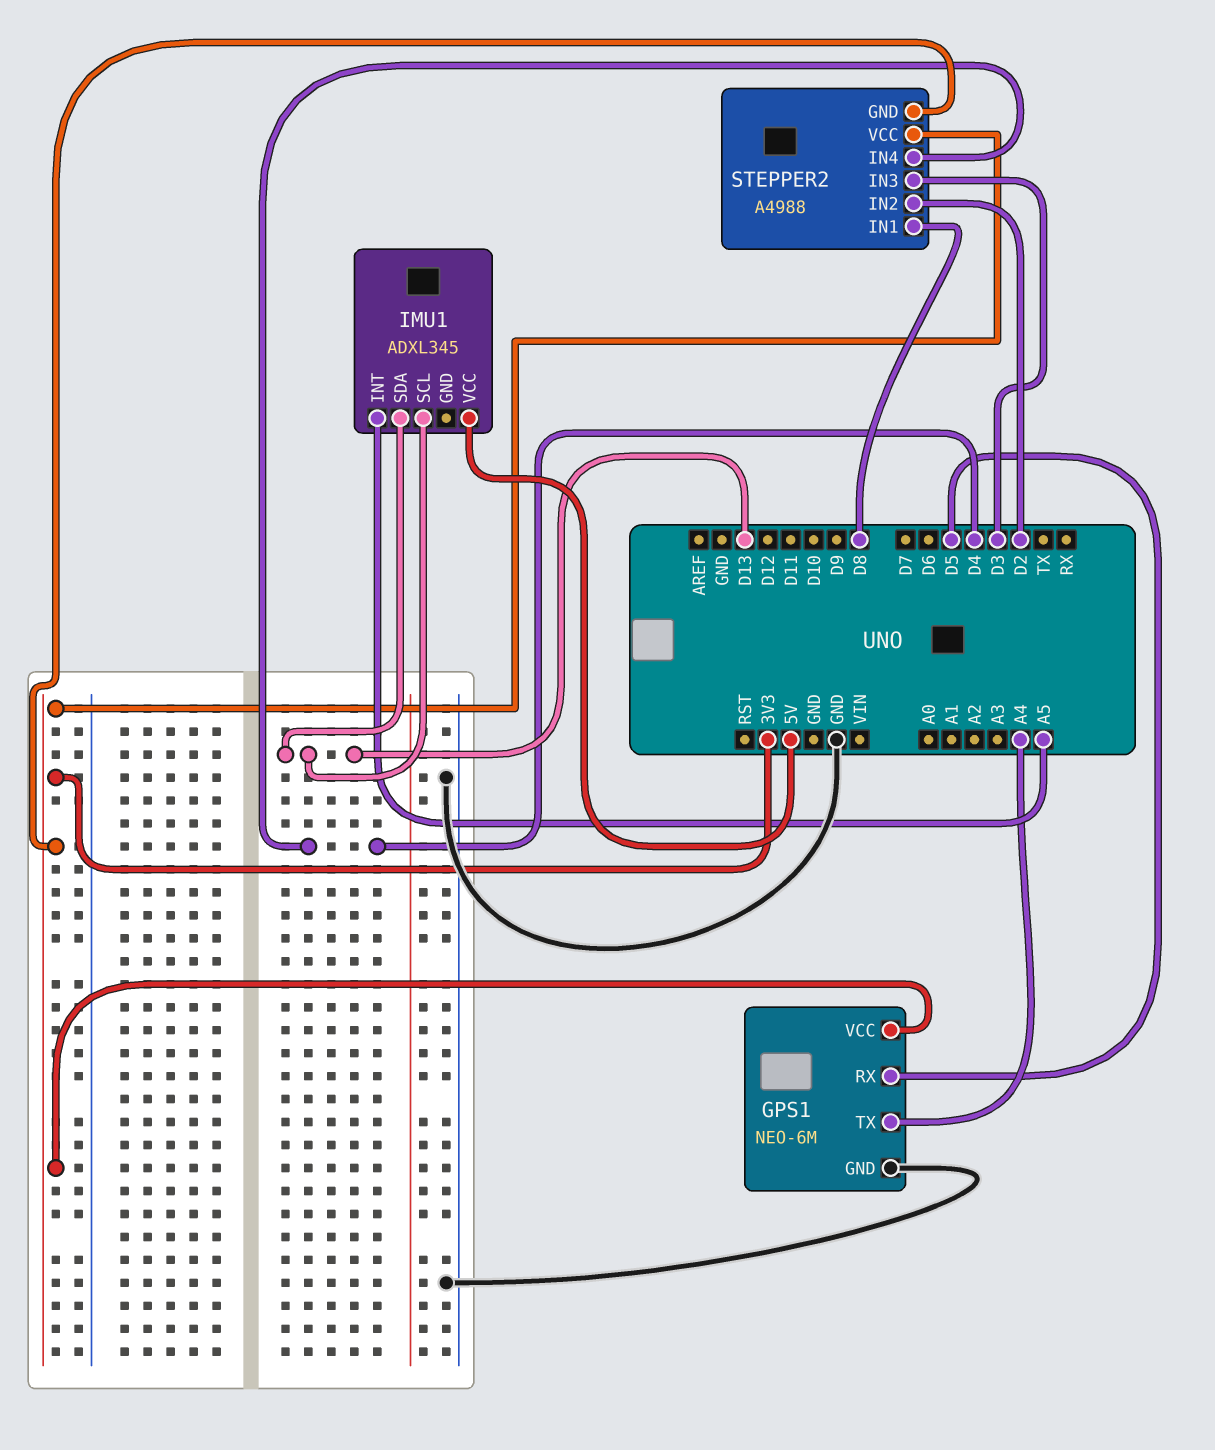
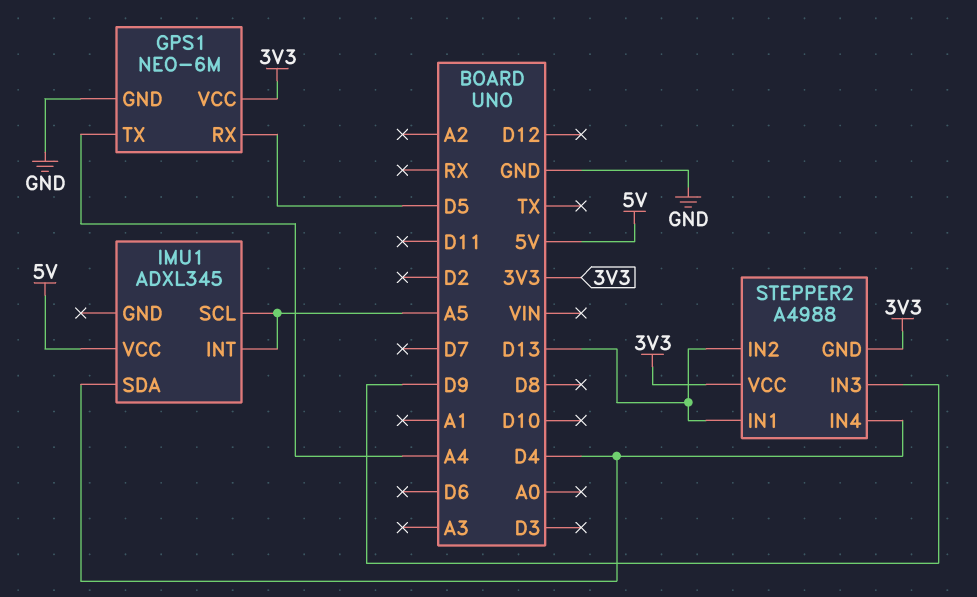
IMU1 pin SCL: D13 -> A5
IMU1 pin SDA: D13 -> D4
STEPPER2 pin IN1: D8 -> D13
STEPPER2 pin IN2: D2 -> D13
STEPPER2 pin IN3: D3 -> D9

